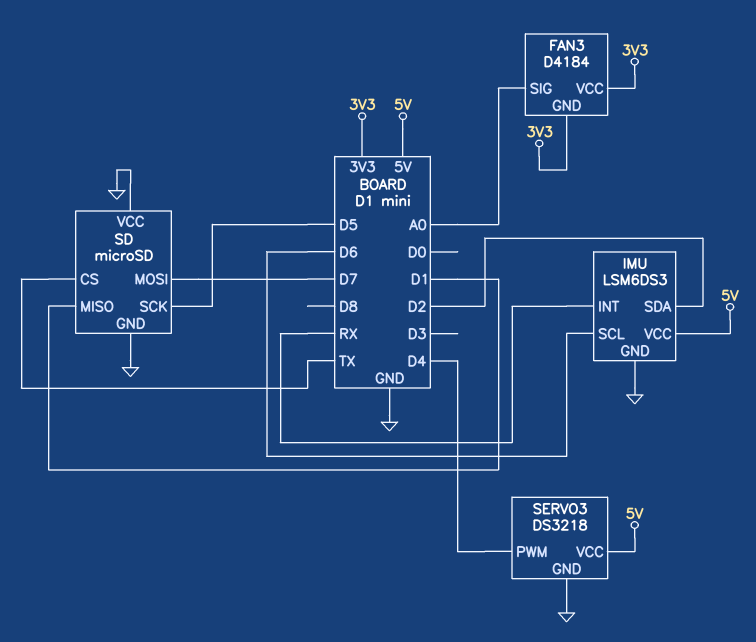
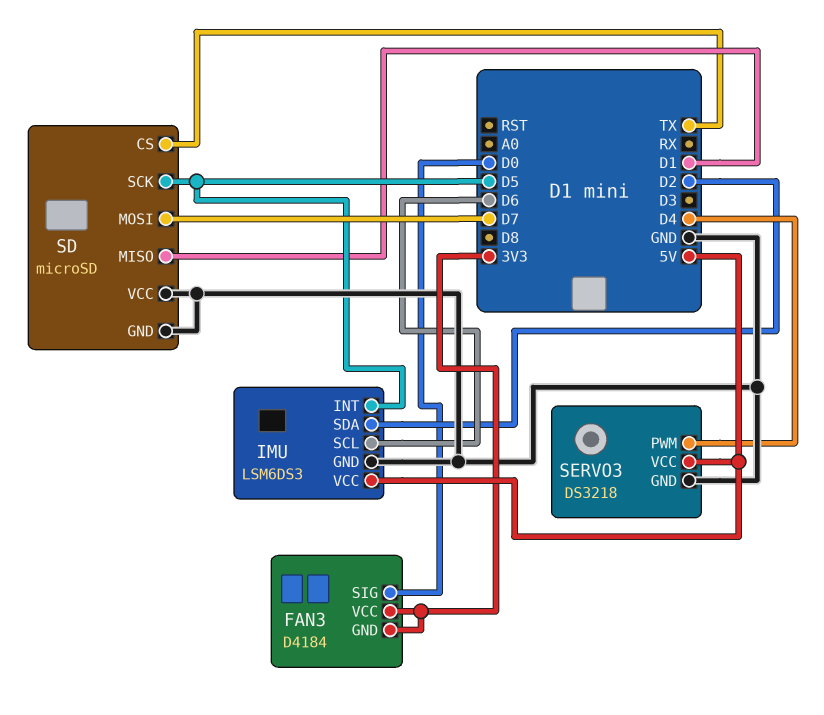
FAN3 pin SIG: A0 -> D0
IMU pin INT: RX -> D5

